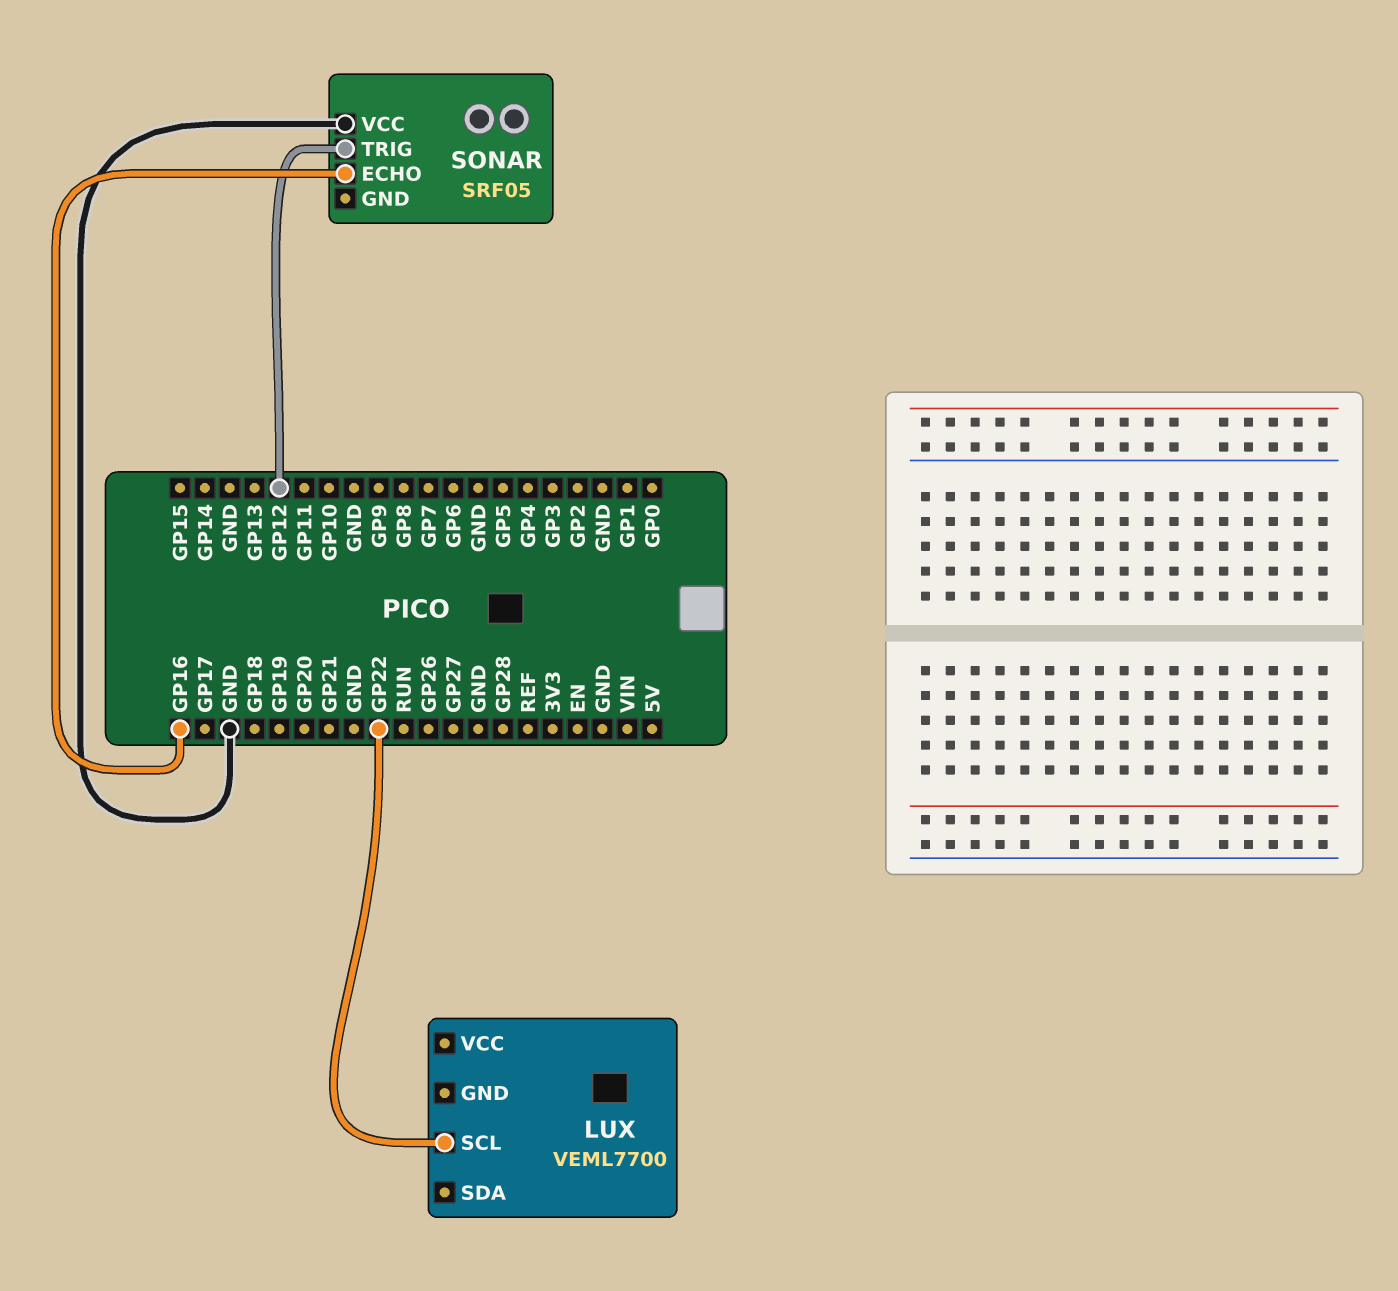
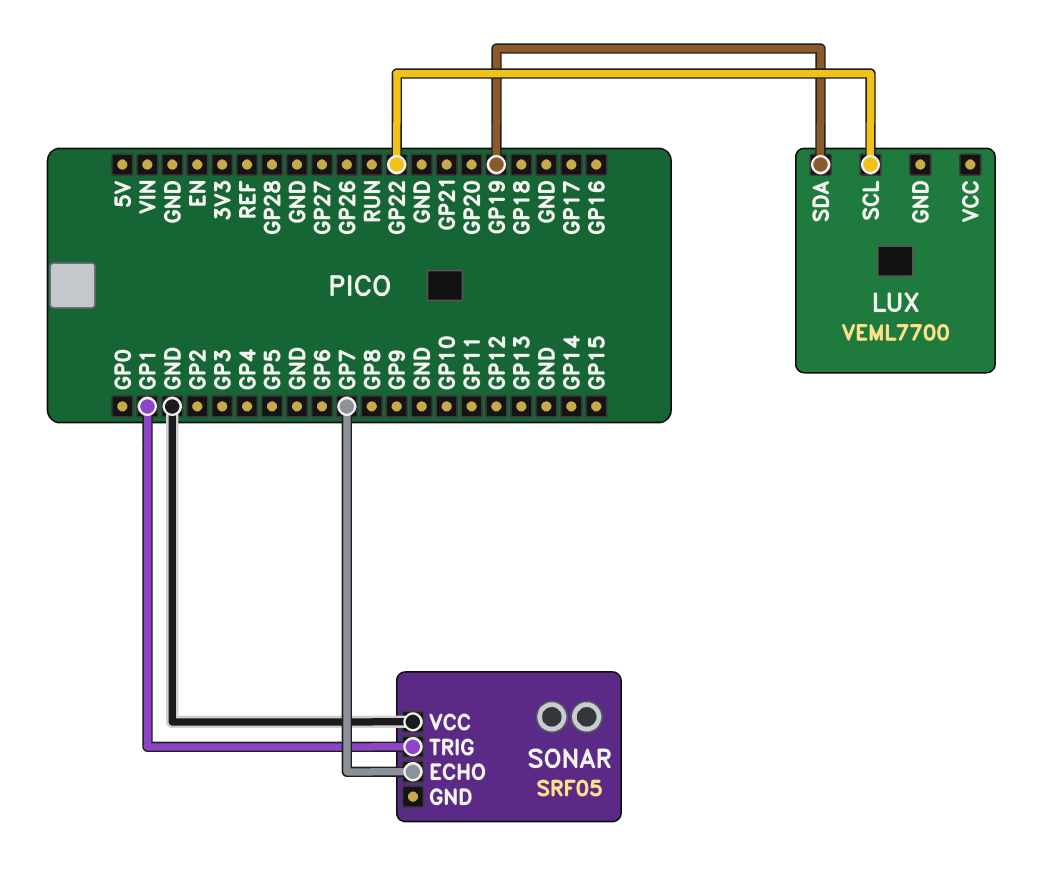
LUX pin SDA: none -> GP19
SONAR pin ECHO: GP16 -> GP7
SONAR pin TRIG: GP12 -> GP1

